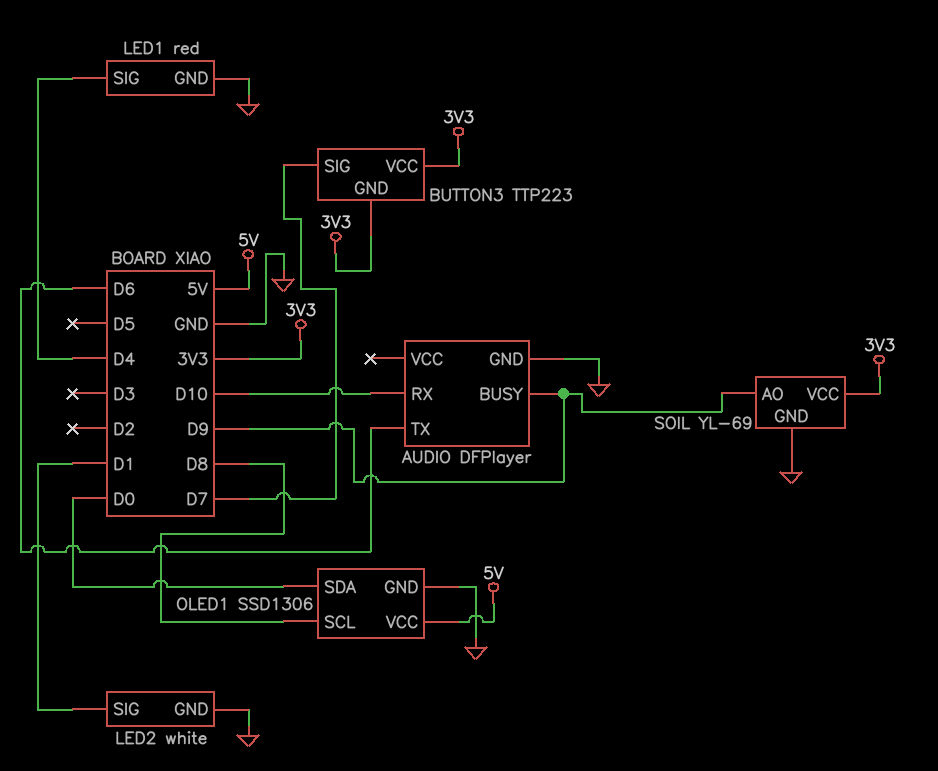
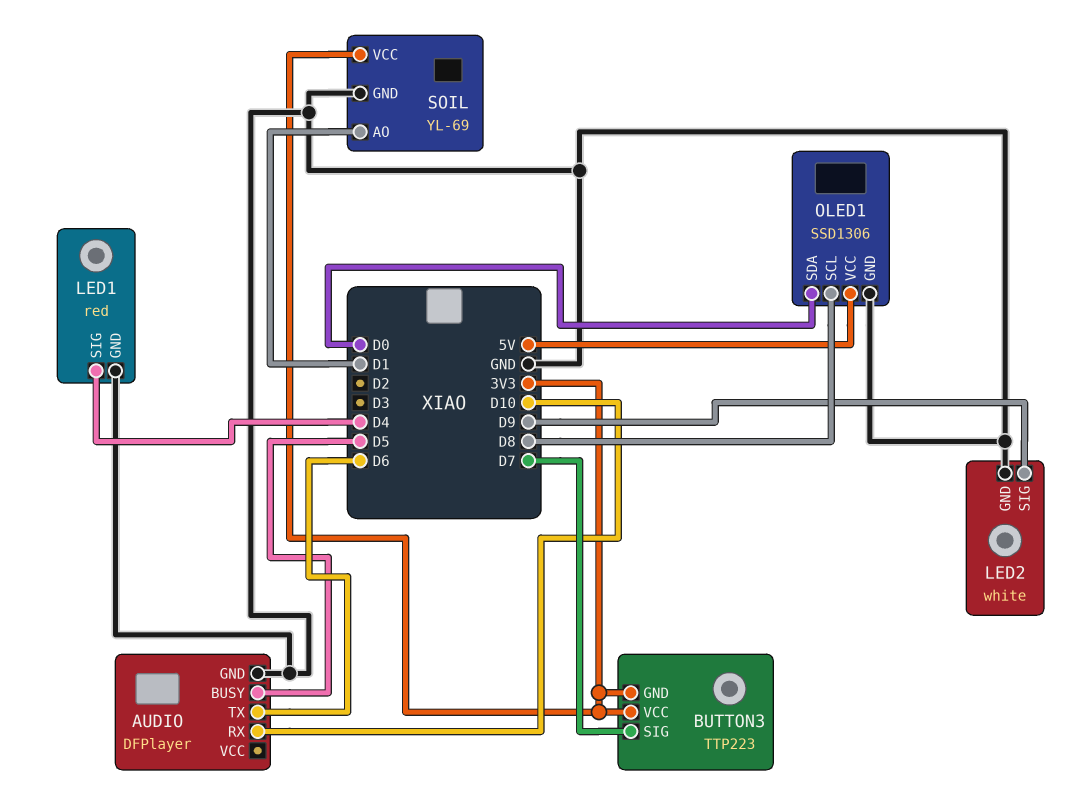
AUDIO pin BUSY: D9 -> D5
LED2 pin SIG: D1 -> D9
SOIL pin AO: D9 -> D1

